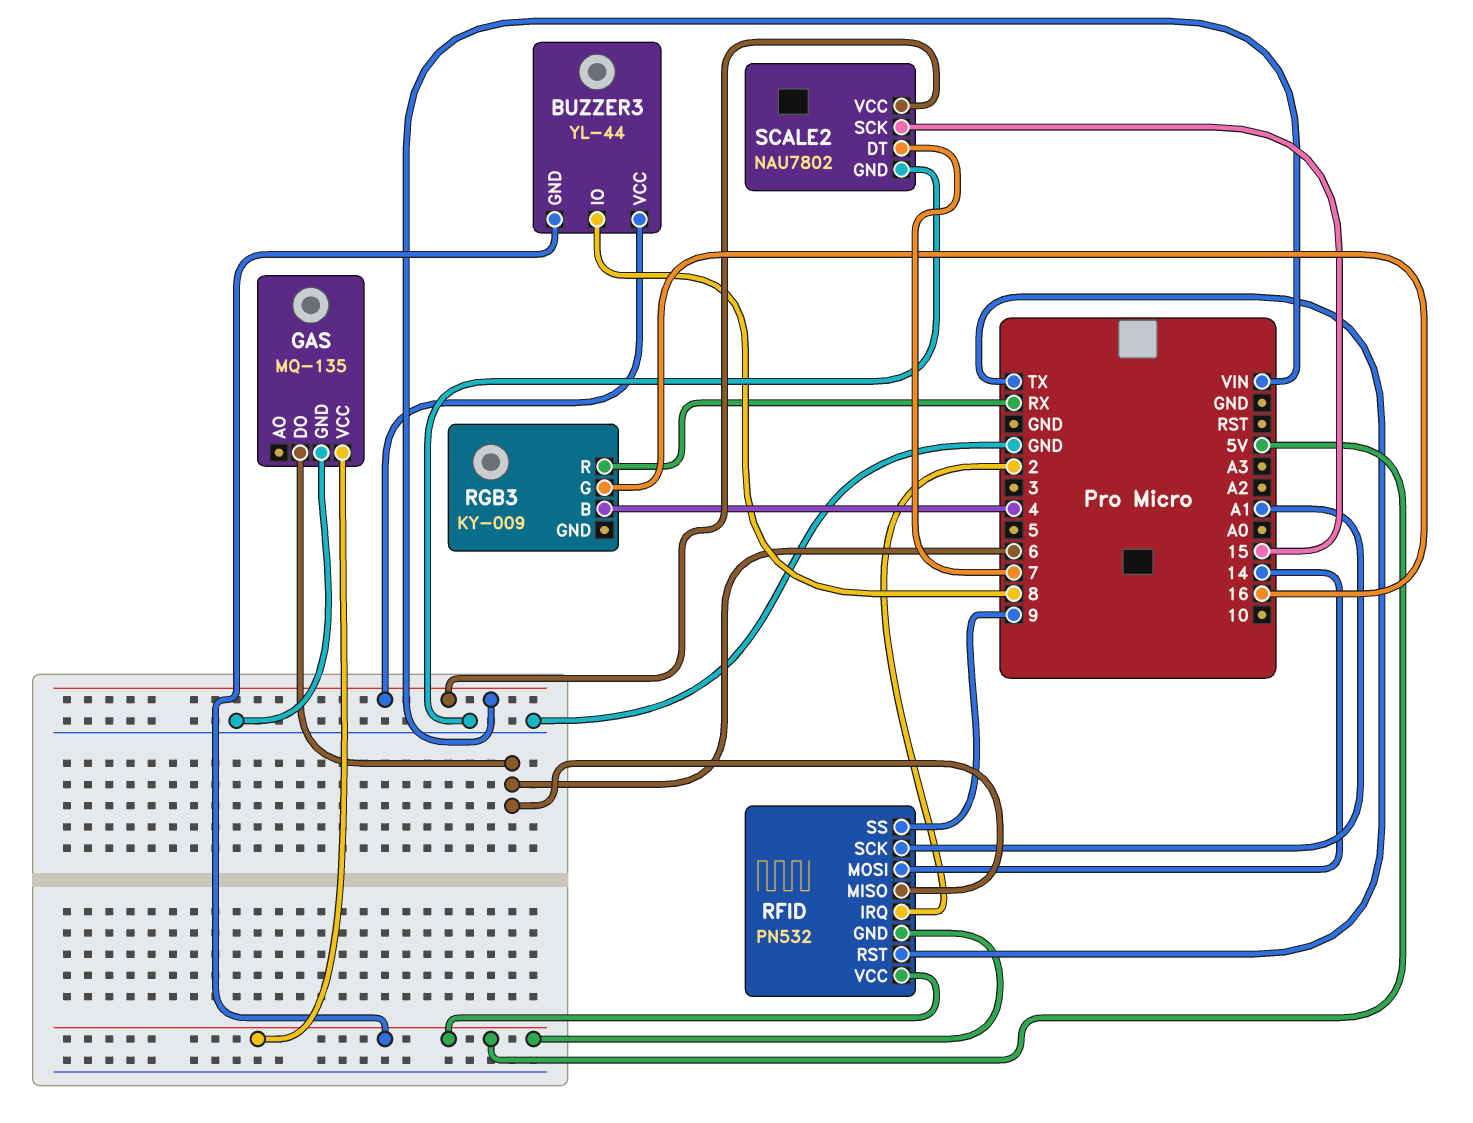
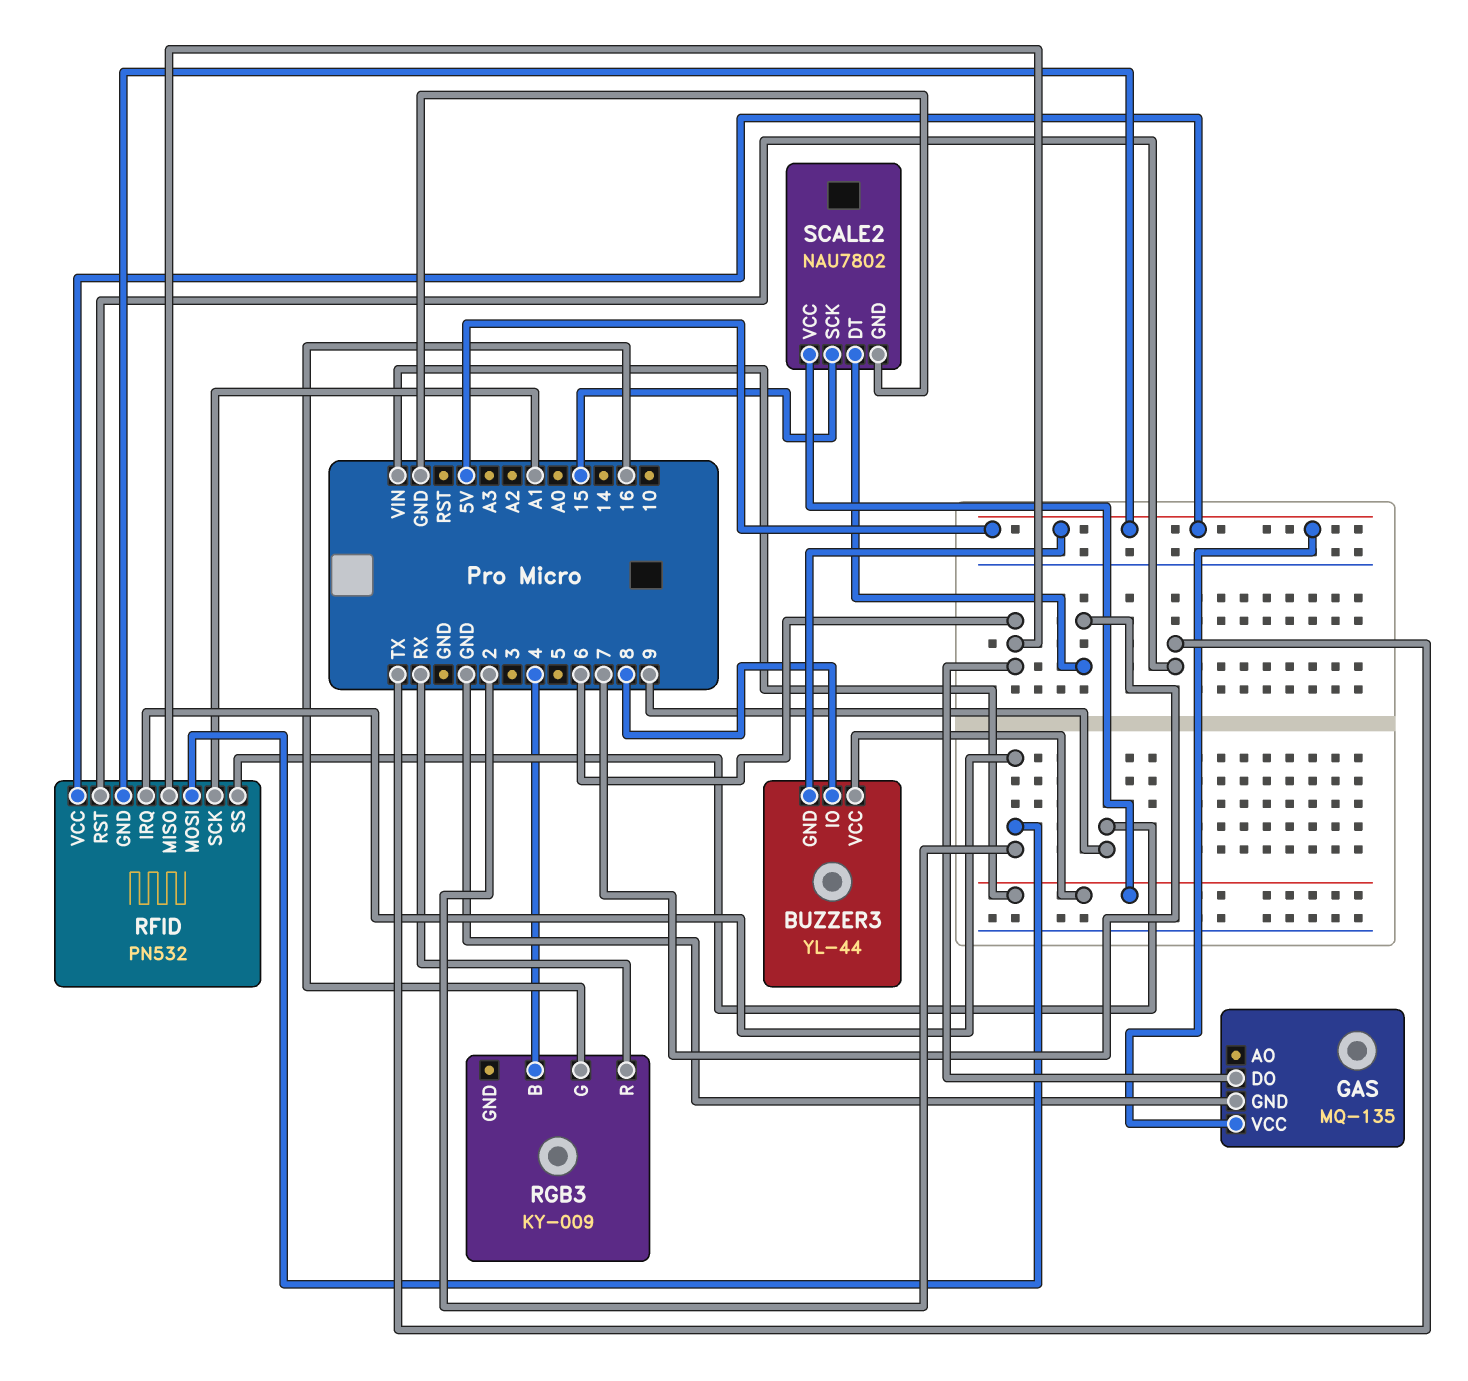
RFID pin MOSI: 14 -> 2

